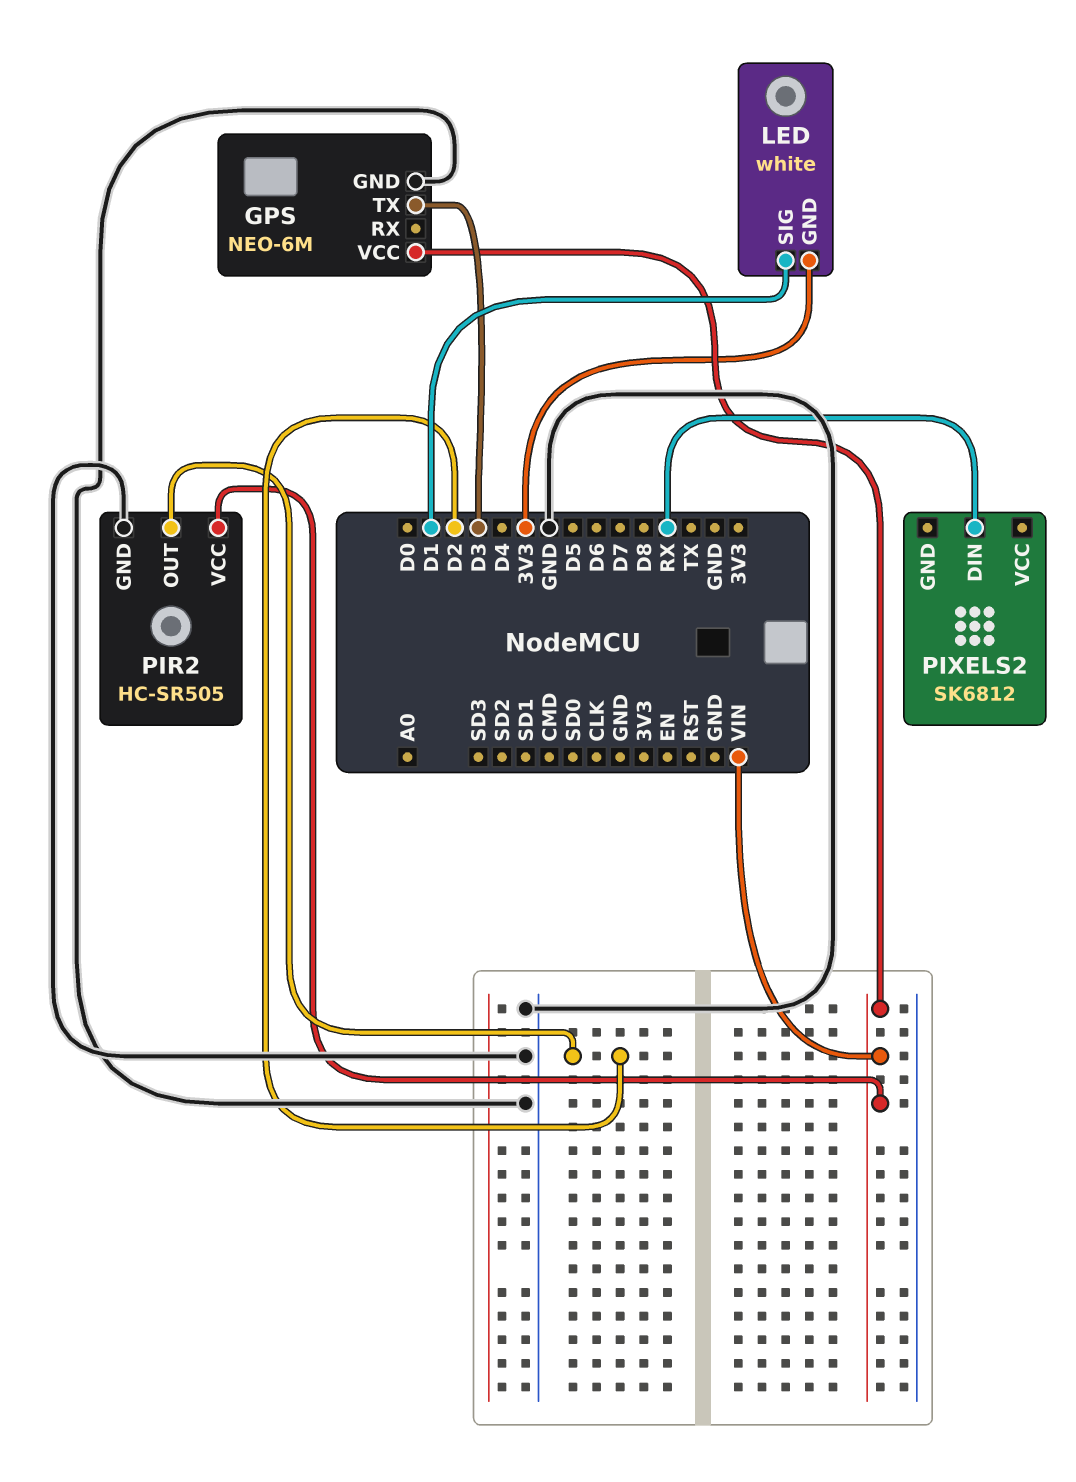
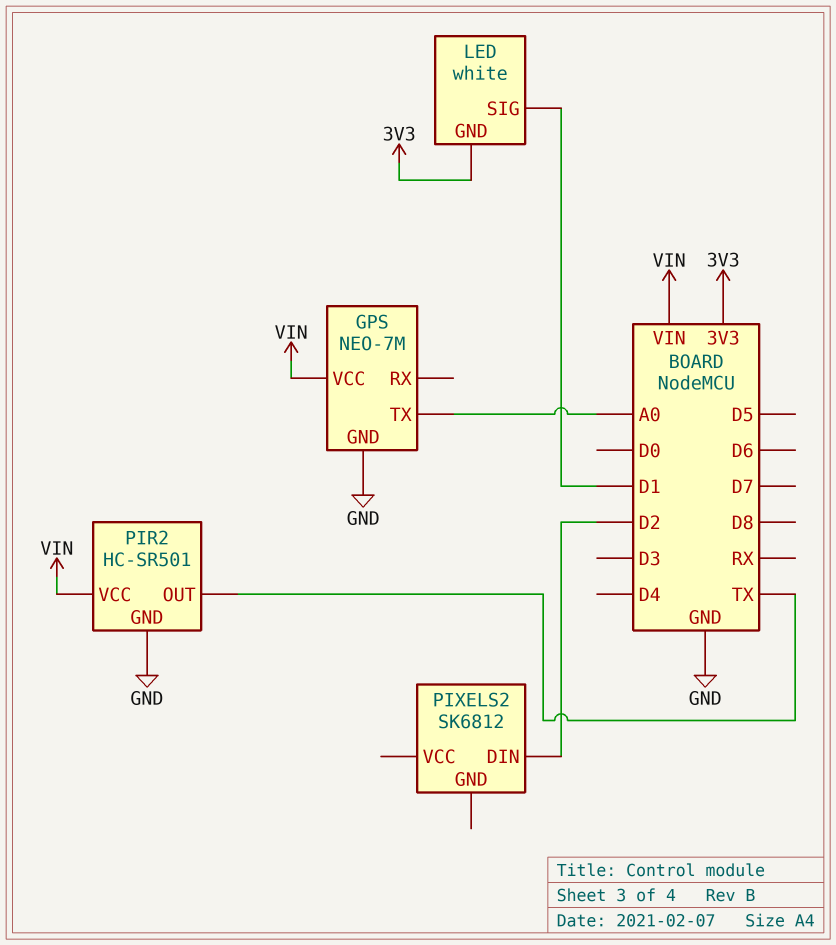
GPS: NEO-6M -> NEO-7M
GPS pin TX: D3 -> A0
PIR2: HC-SR505 -> HC-SR501
PIR2 pin OUT: D2 -> TX
PIXELS2 pin DIN: RX -> D2

